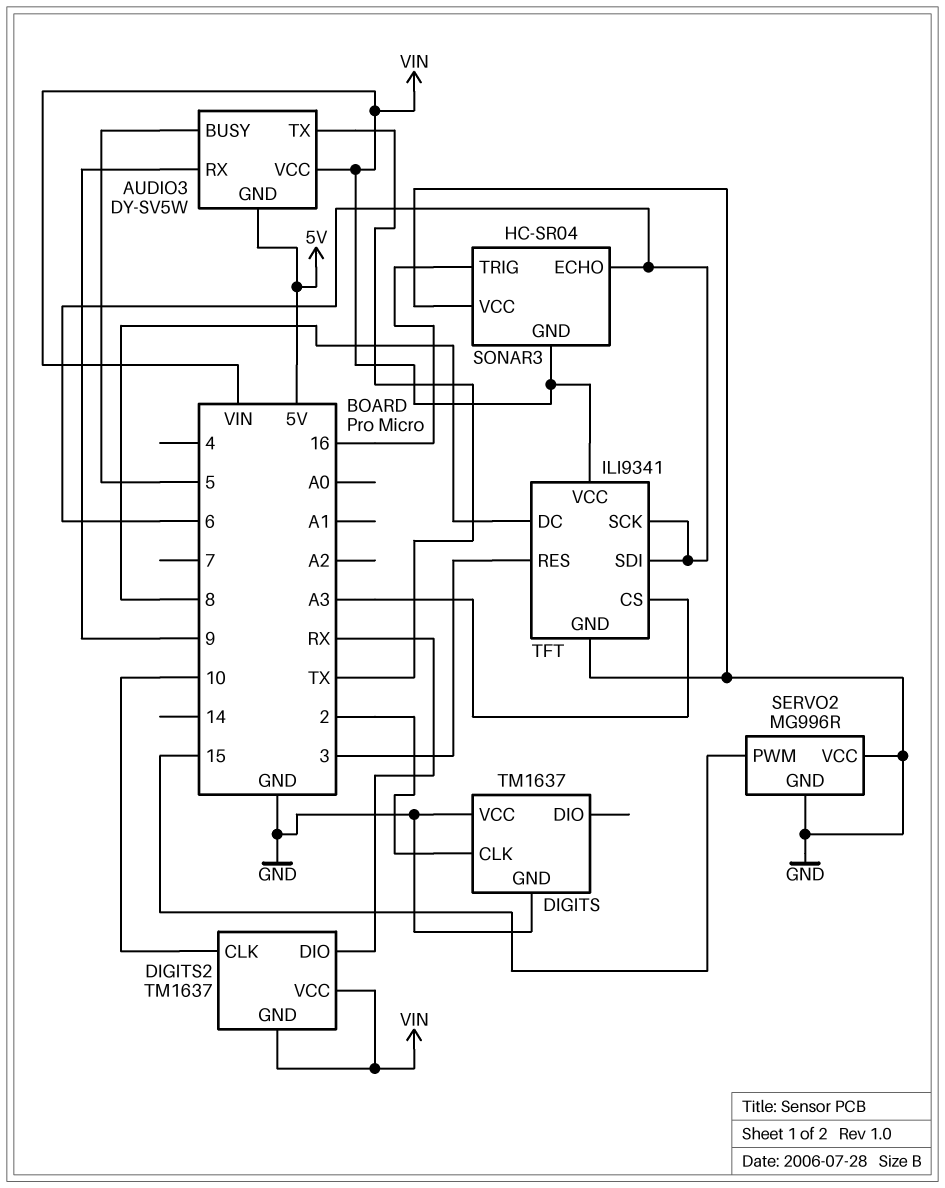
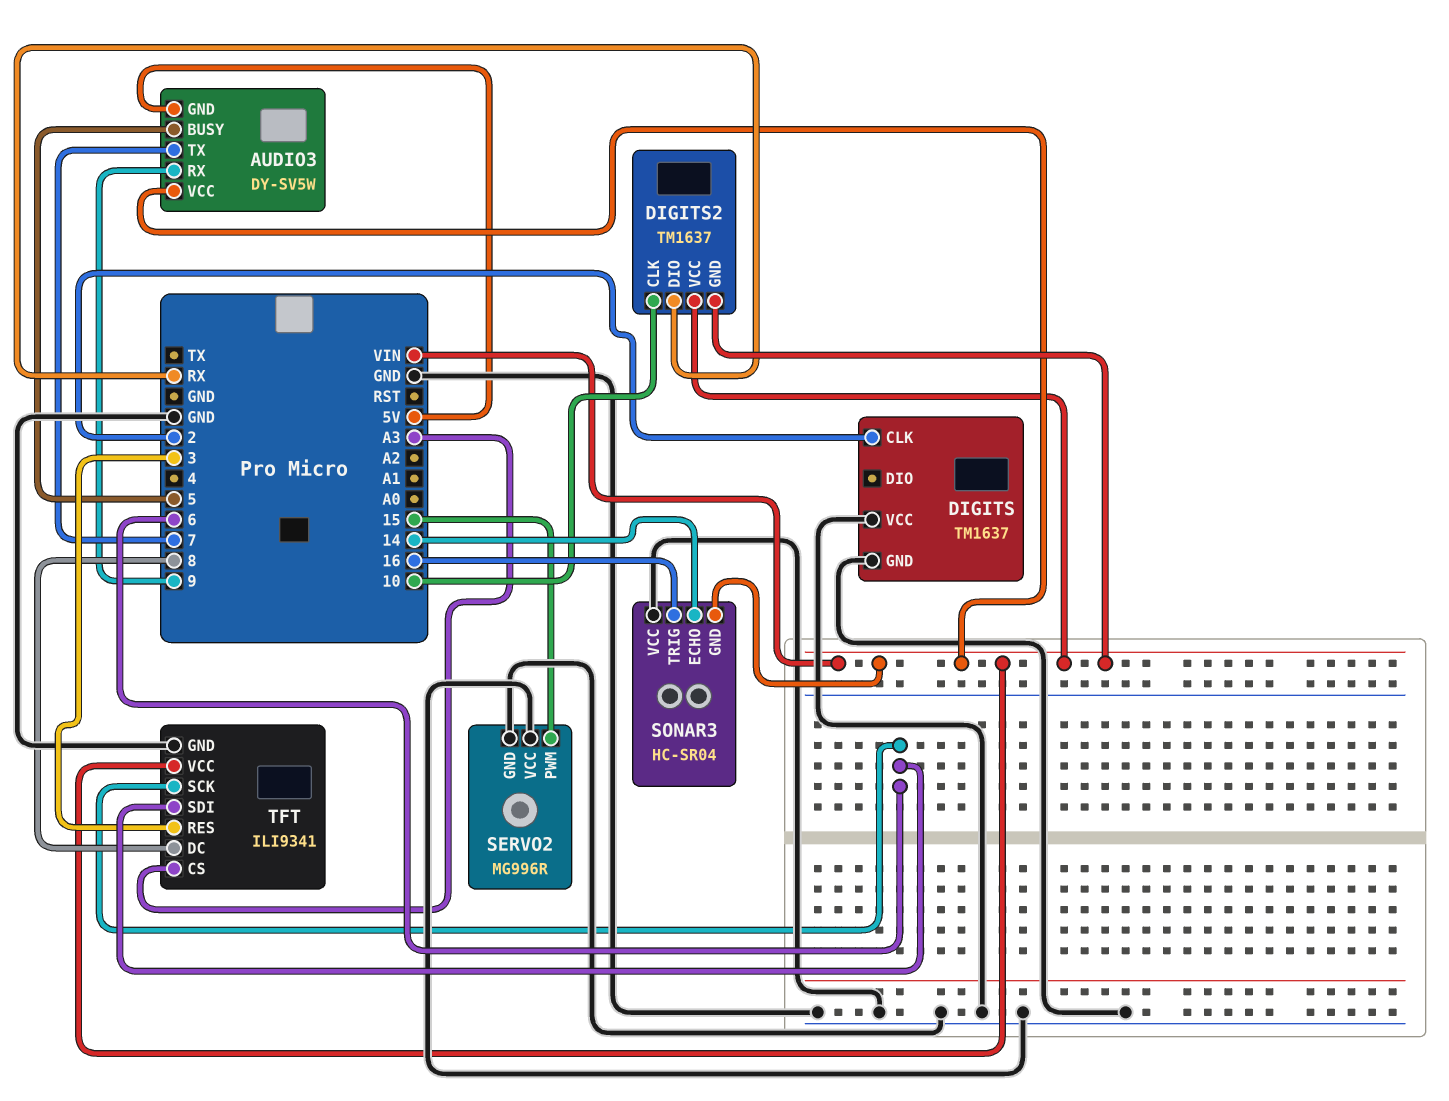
AUDIO3 pin TX: TX -> 7
SONAR3 pin ECHO: 6 -> 14

